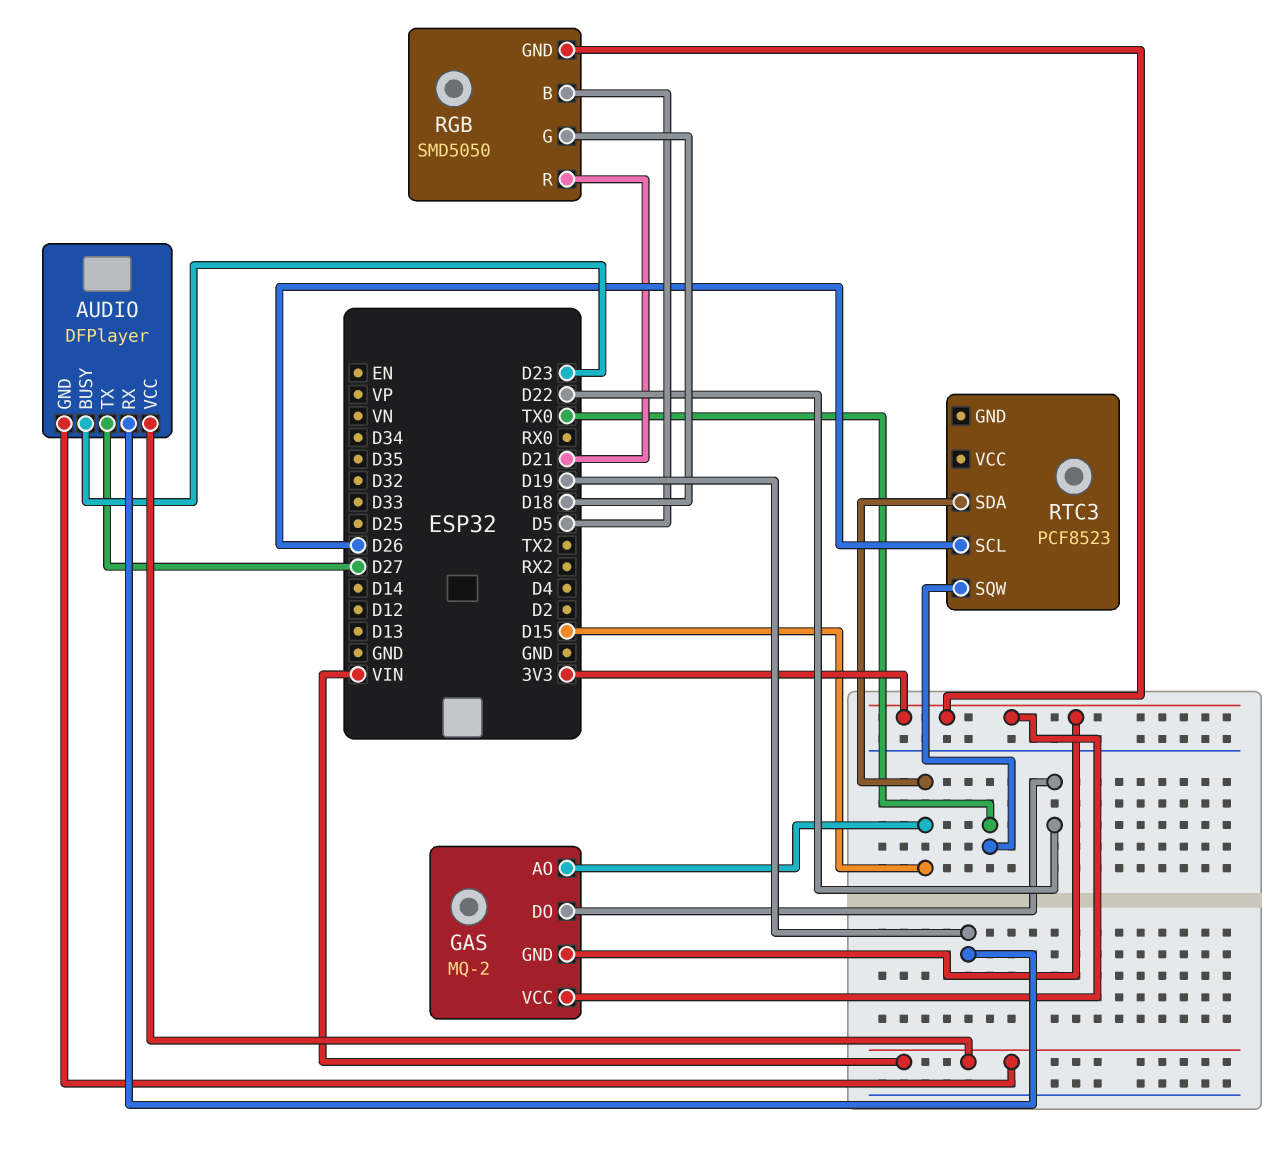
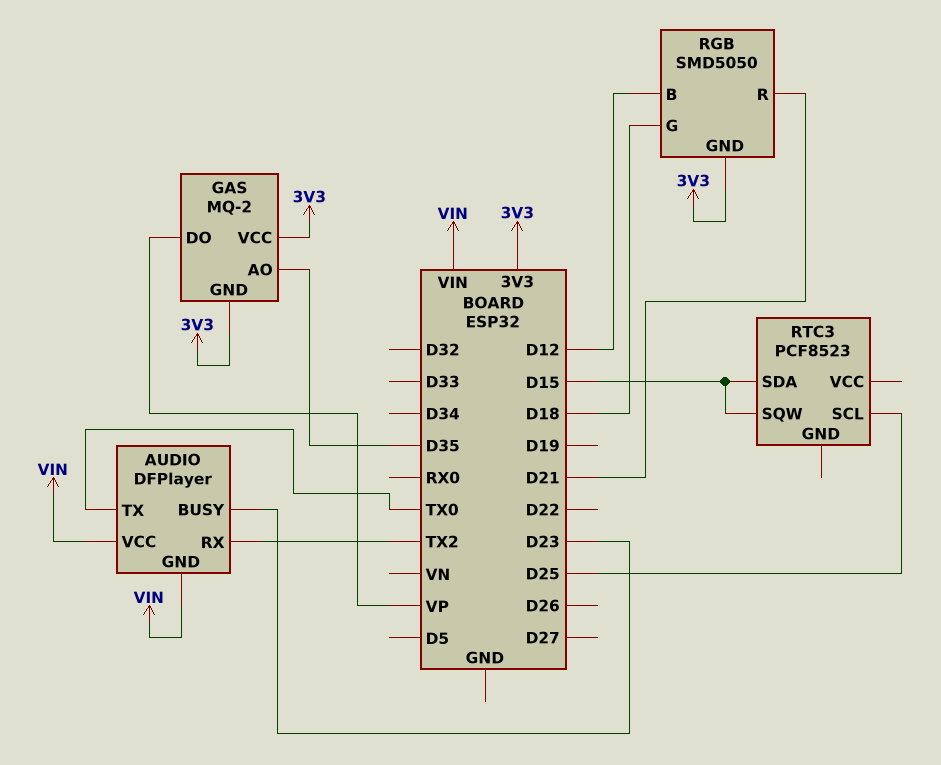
AUDIO pin RX: D19 -> TX2
AUDIO pin TX: D27 -> TX0
GAS pin AO: D15 -> D35
GAS pin DO: D22 -> VP
RGB pin B: D5 -> D12
RTC3 pin SCL: D26 -> D25
RTC3 pin SQW: TX0 -> D15

